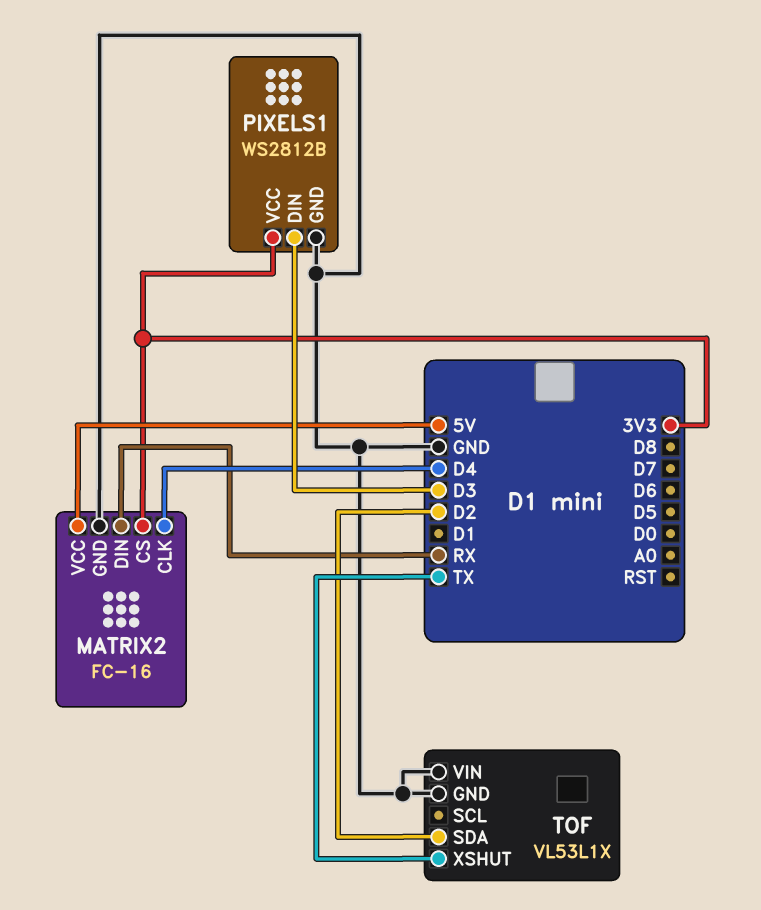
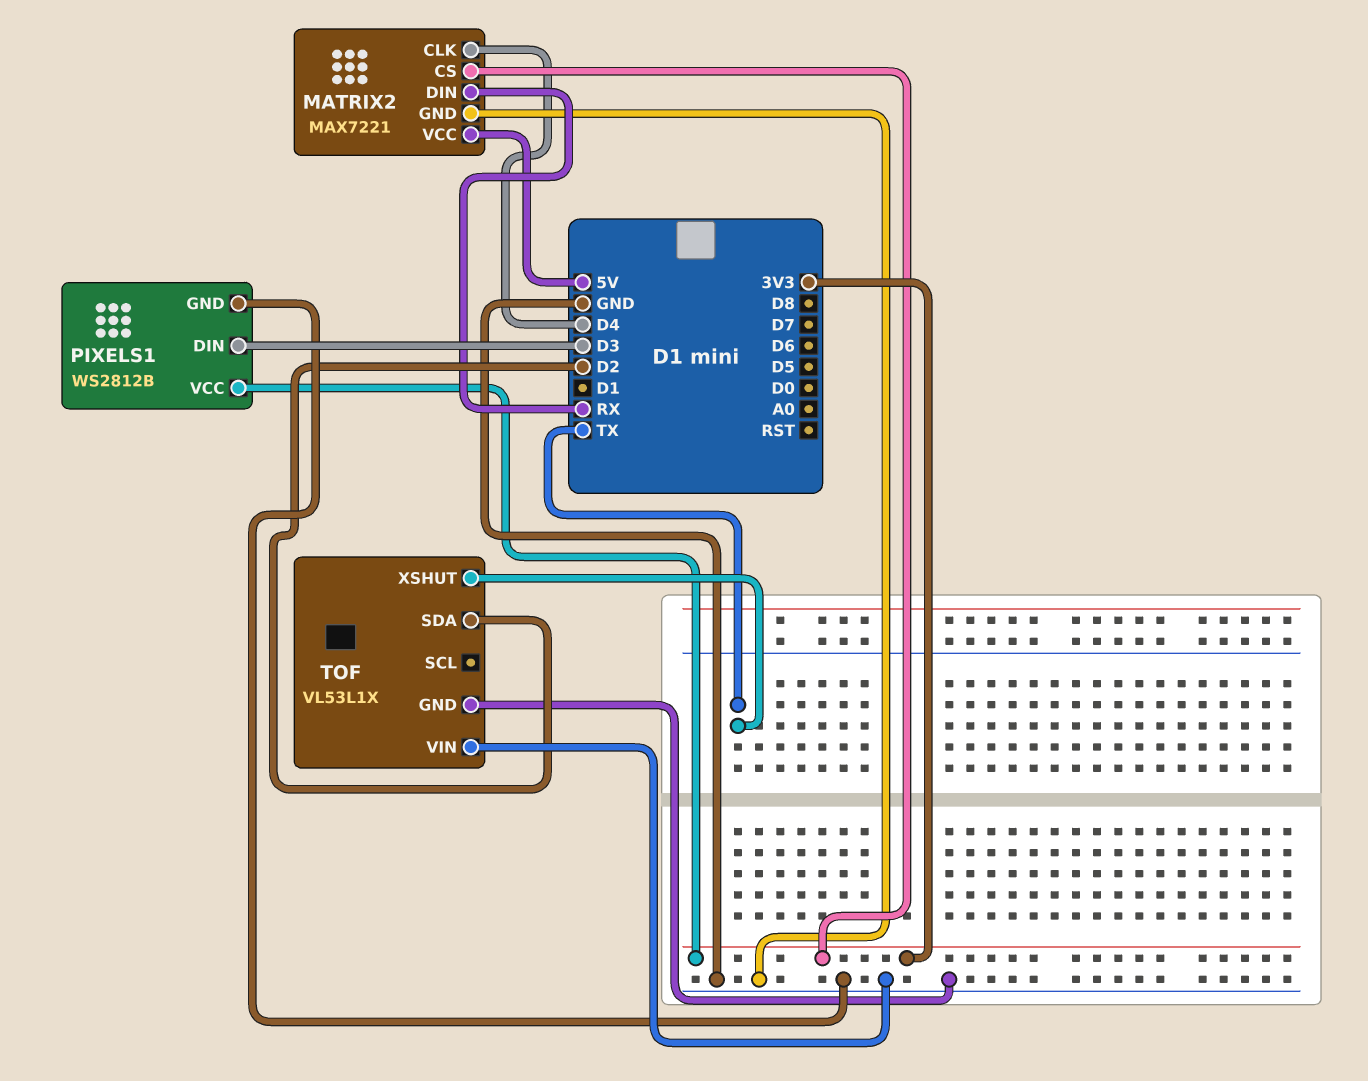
MATRIX2: FC-16 -> MAX7221

